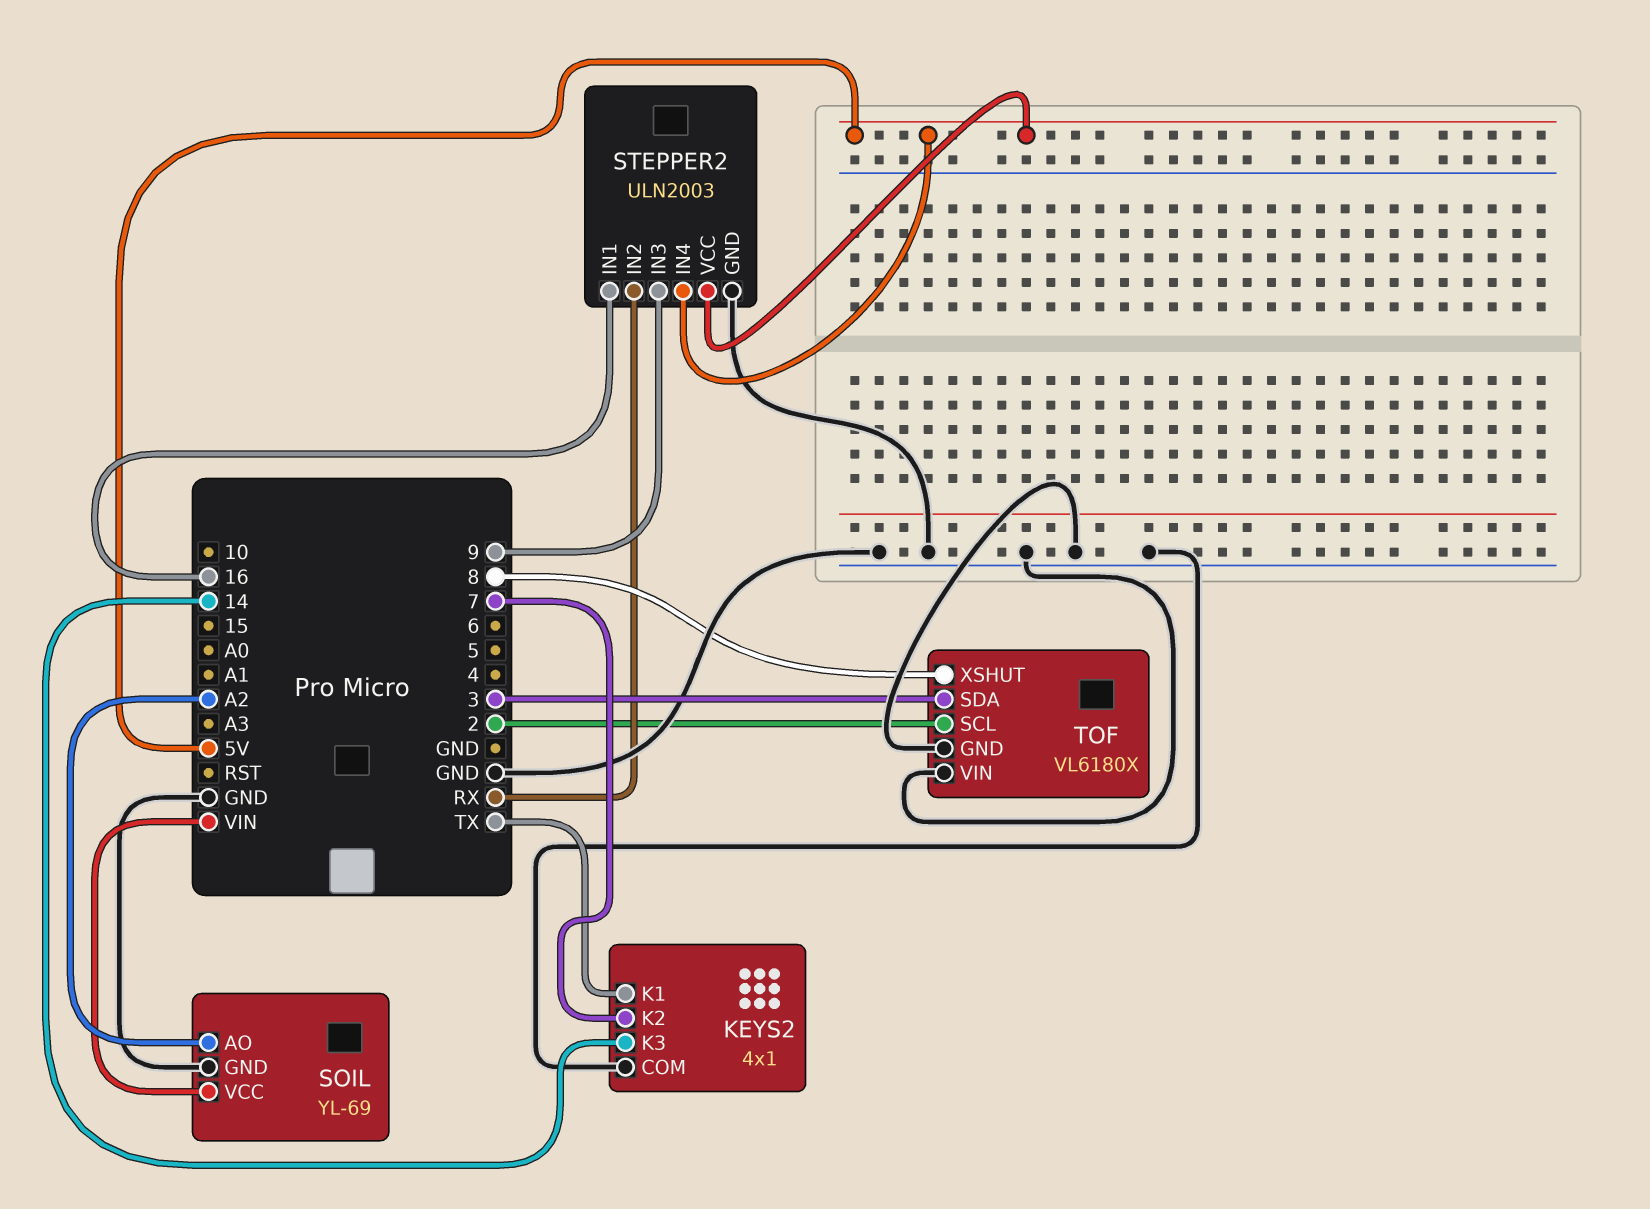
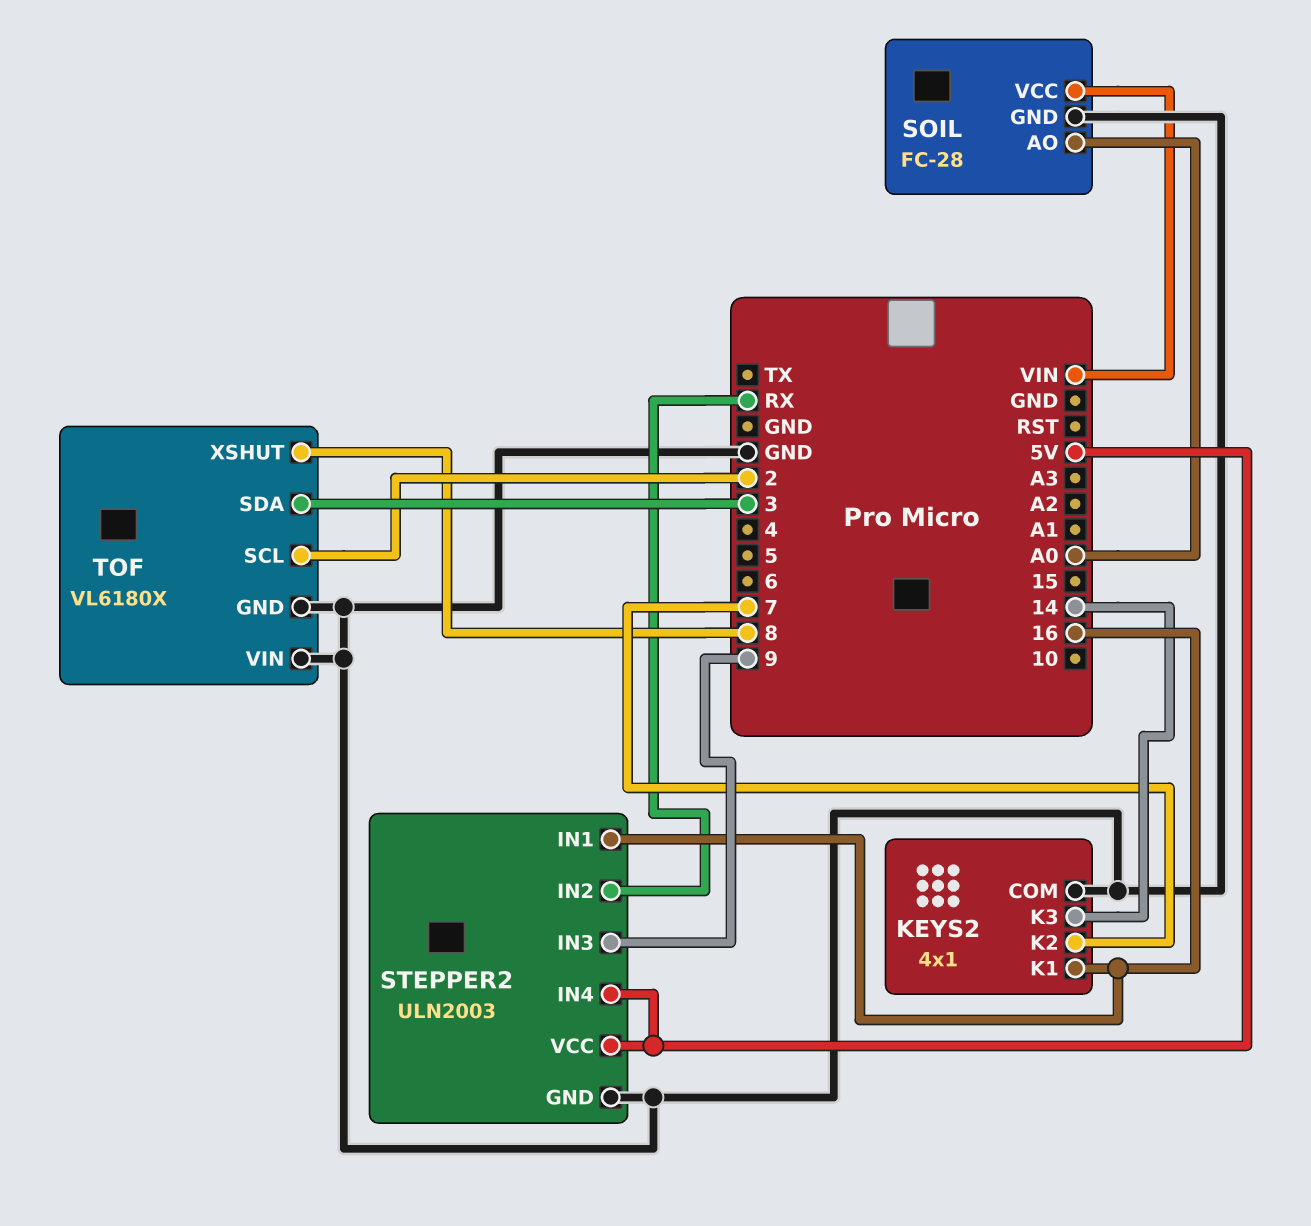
KEYS2 pin K1: TX -> 16
SOIL: YL-69 -> FC-28
SOIL pin AO: A2 -> A0

